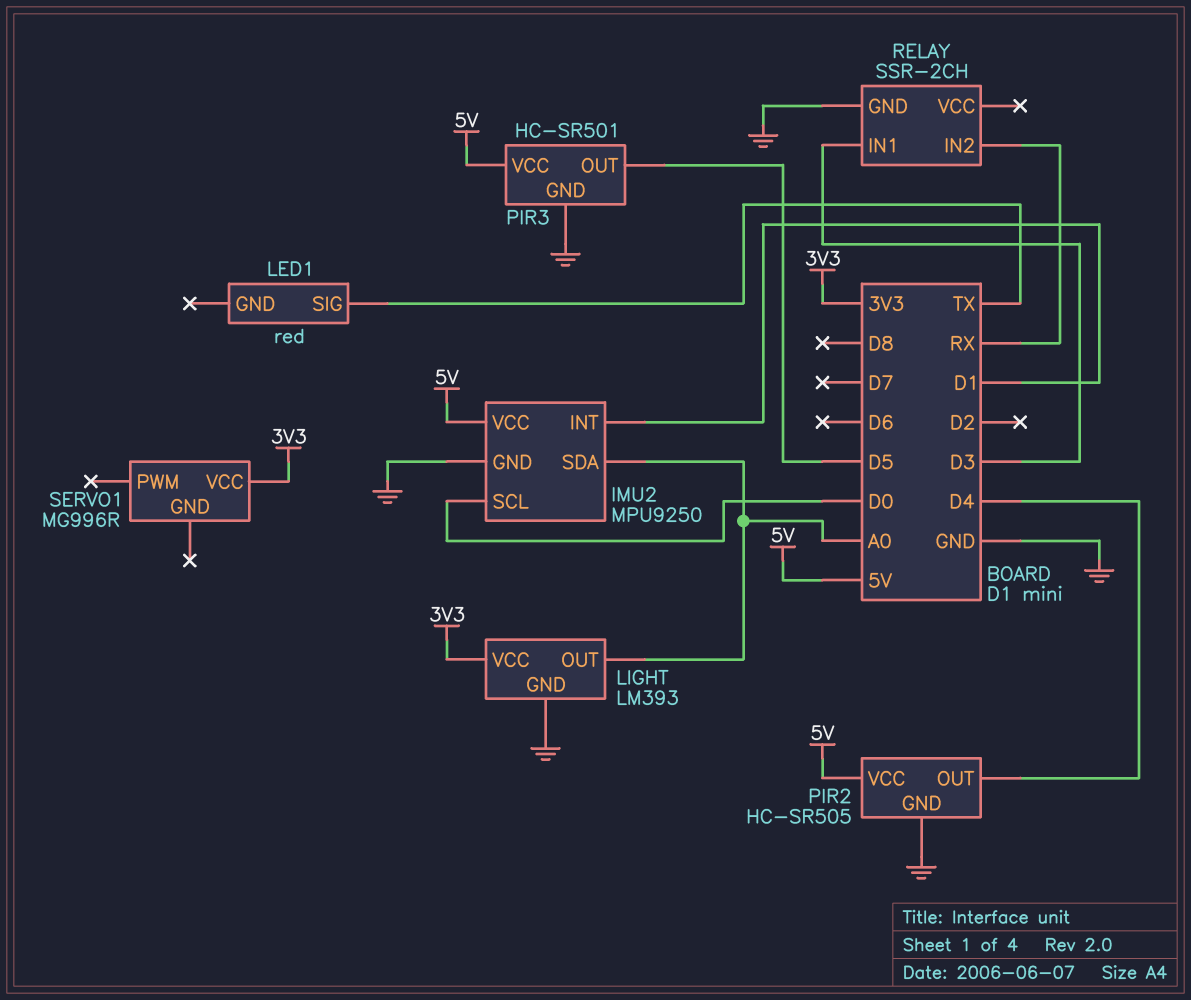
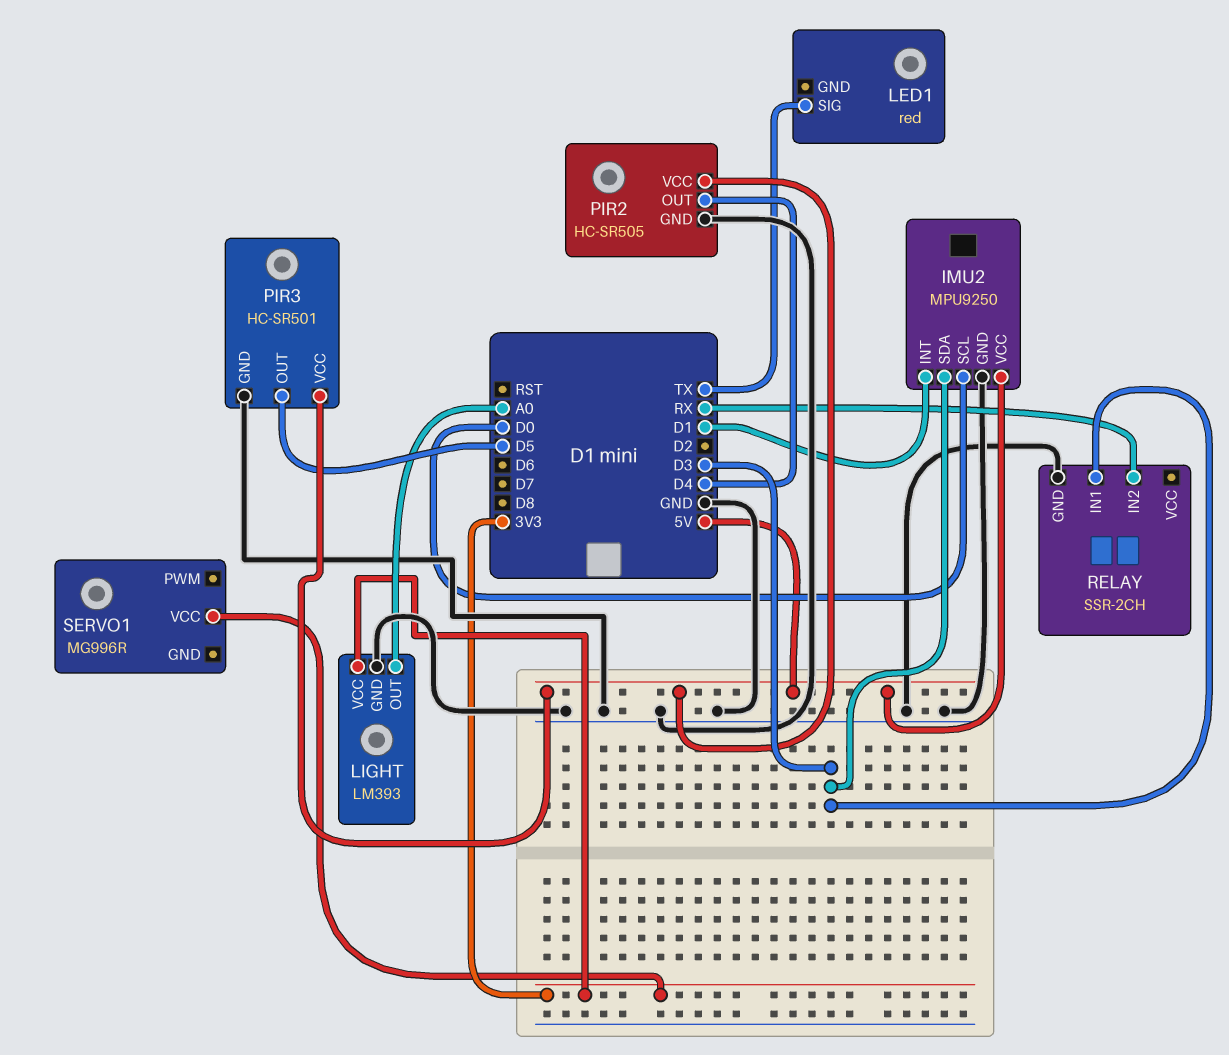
IMU2 pin SDA: A0 -> D3

